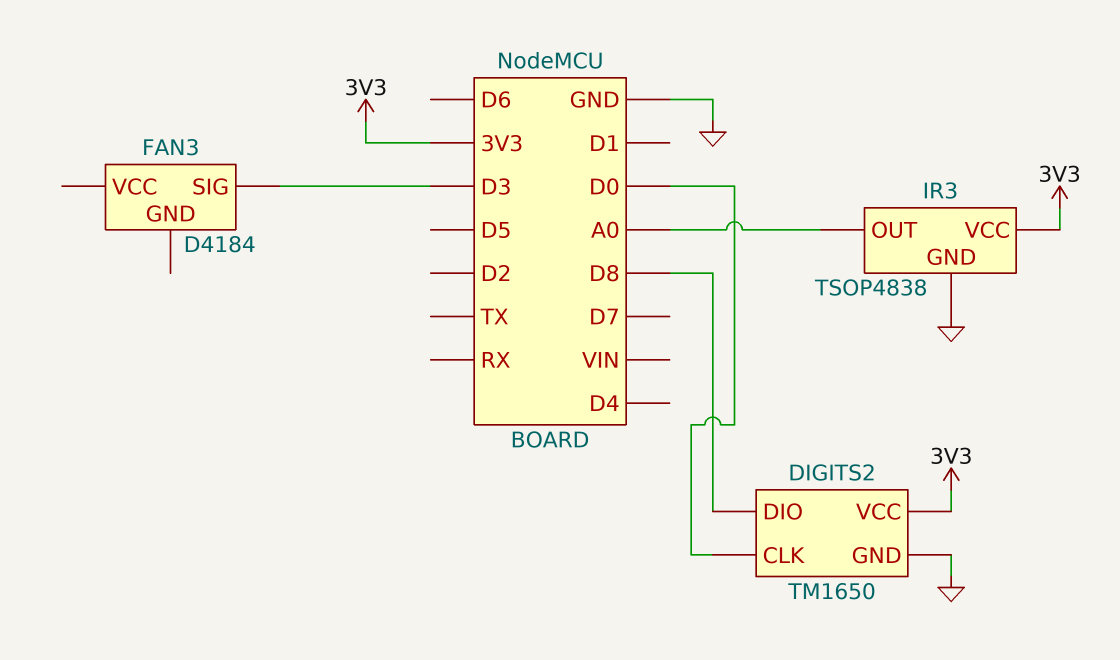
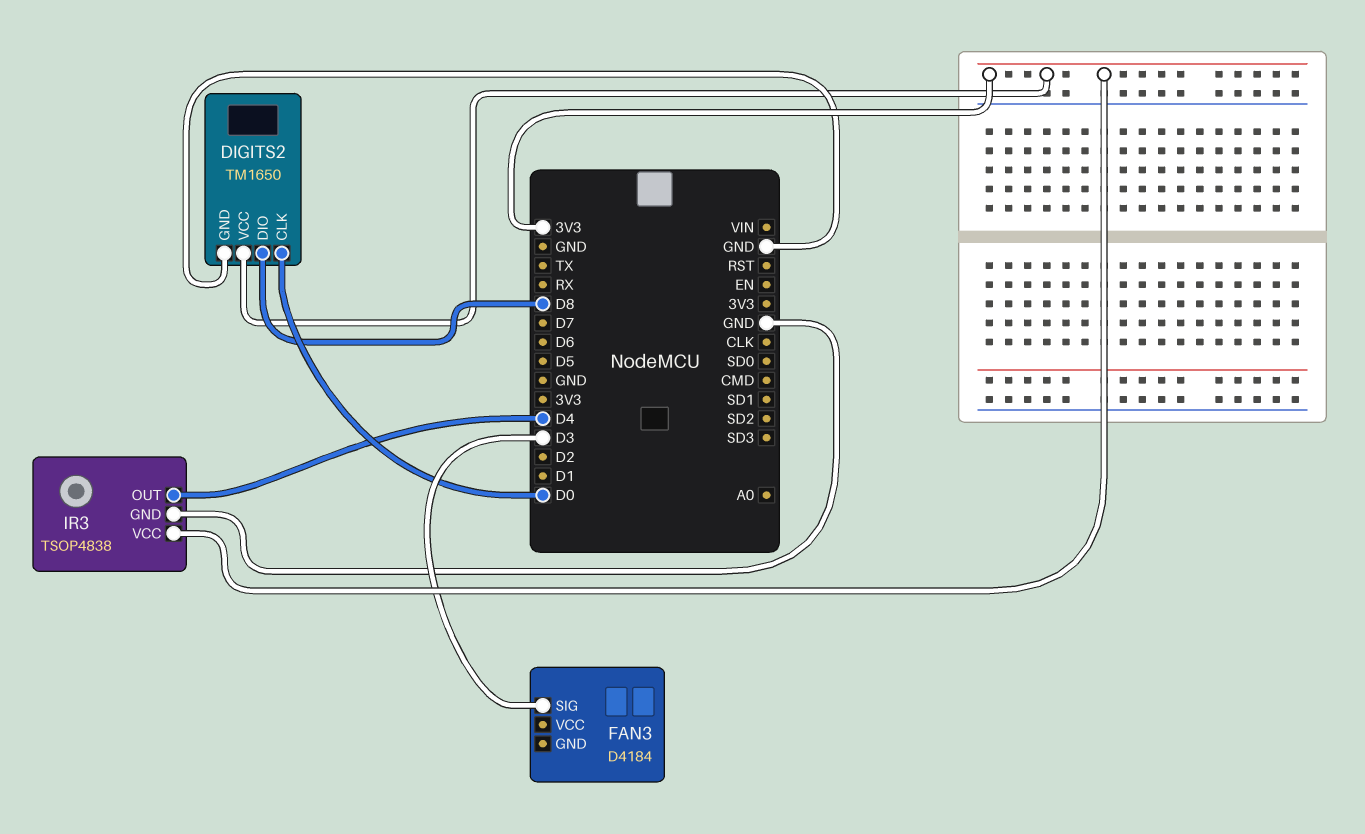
IR3 pin OUT: A0 -> D4

